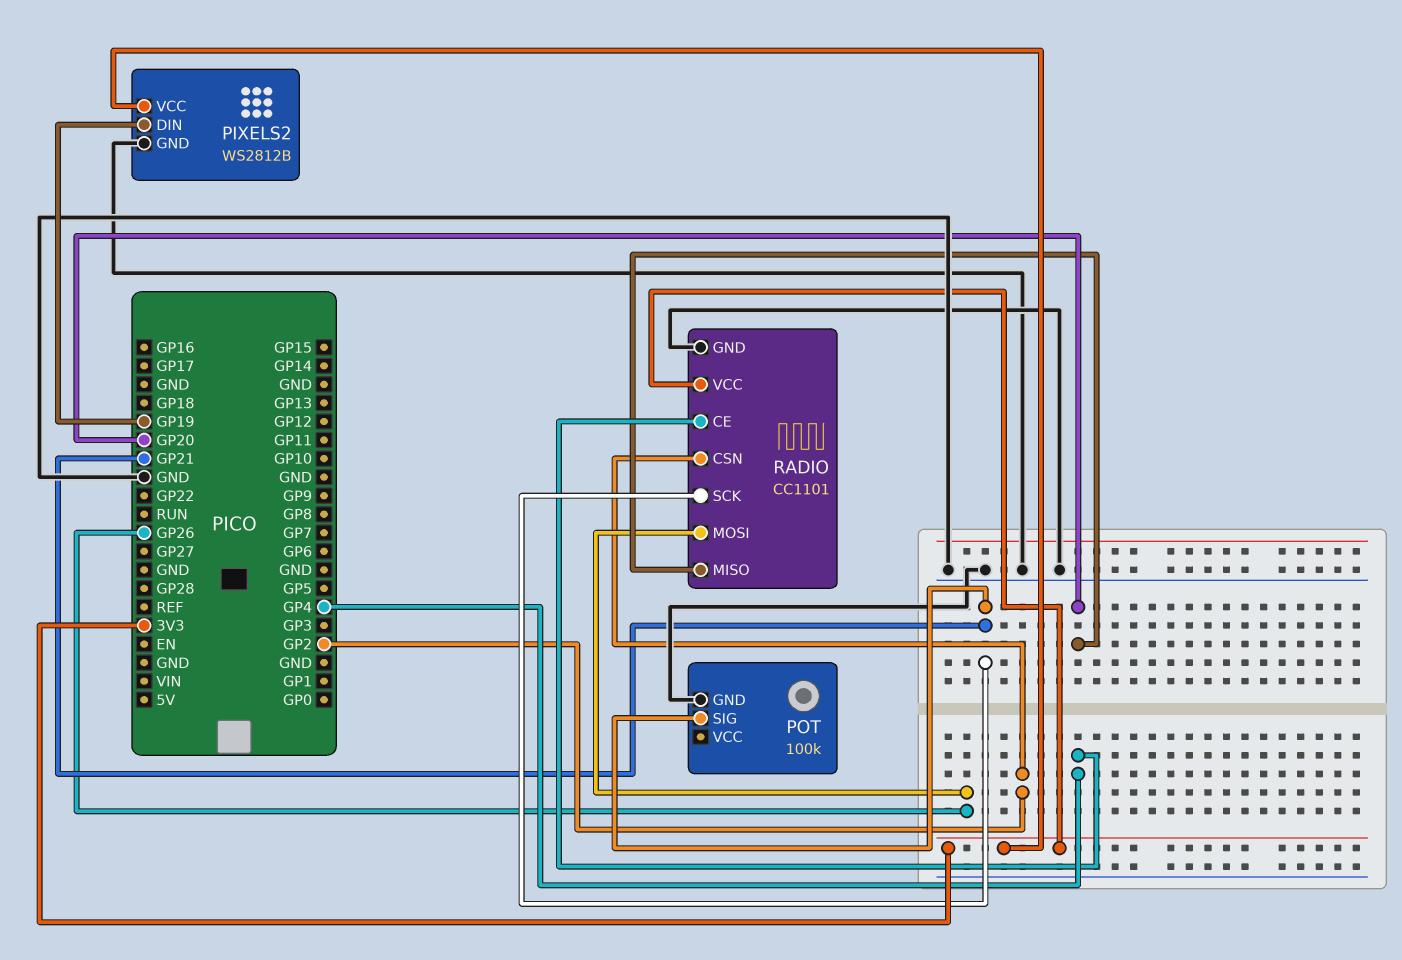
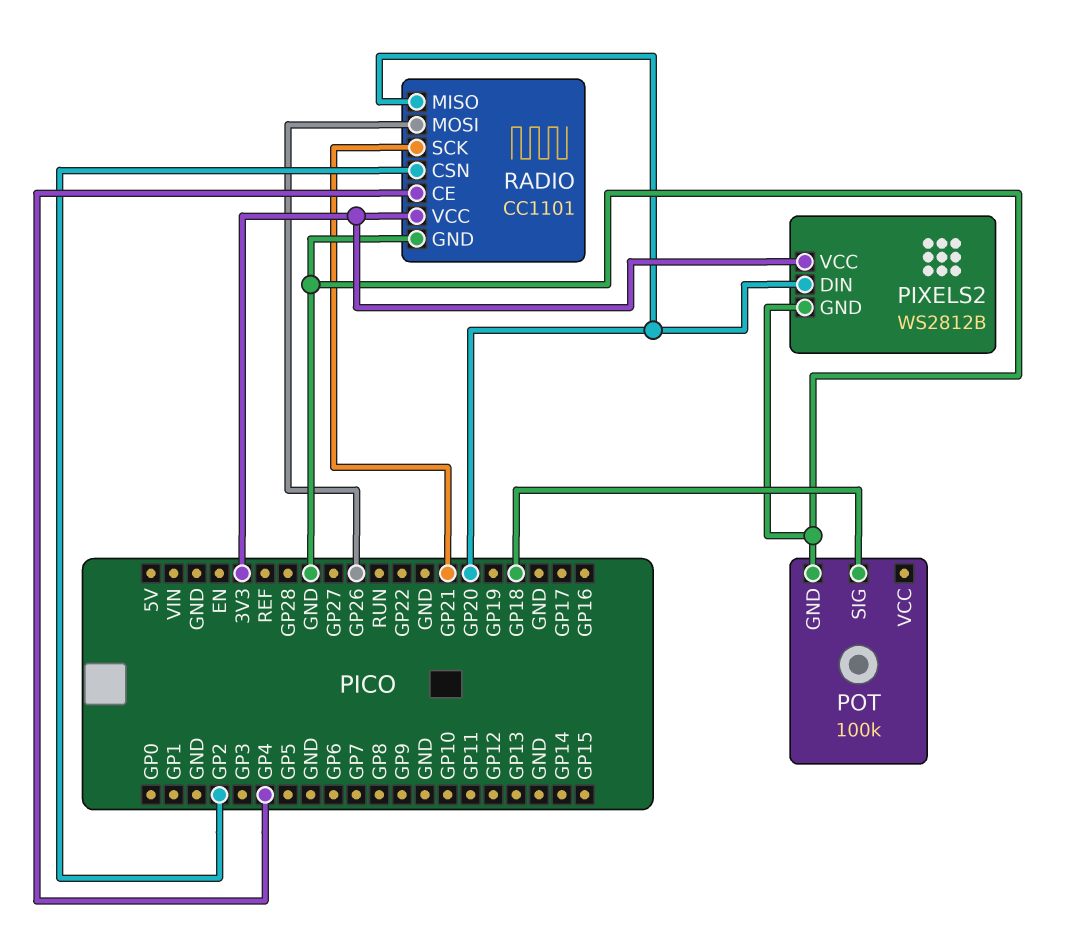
PIXELS2 pin DIN: GP19 -> GP20
POT pin SIG: GP21 -> GP18

